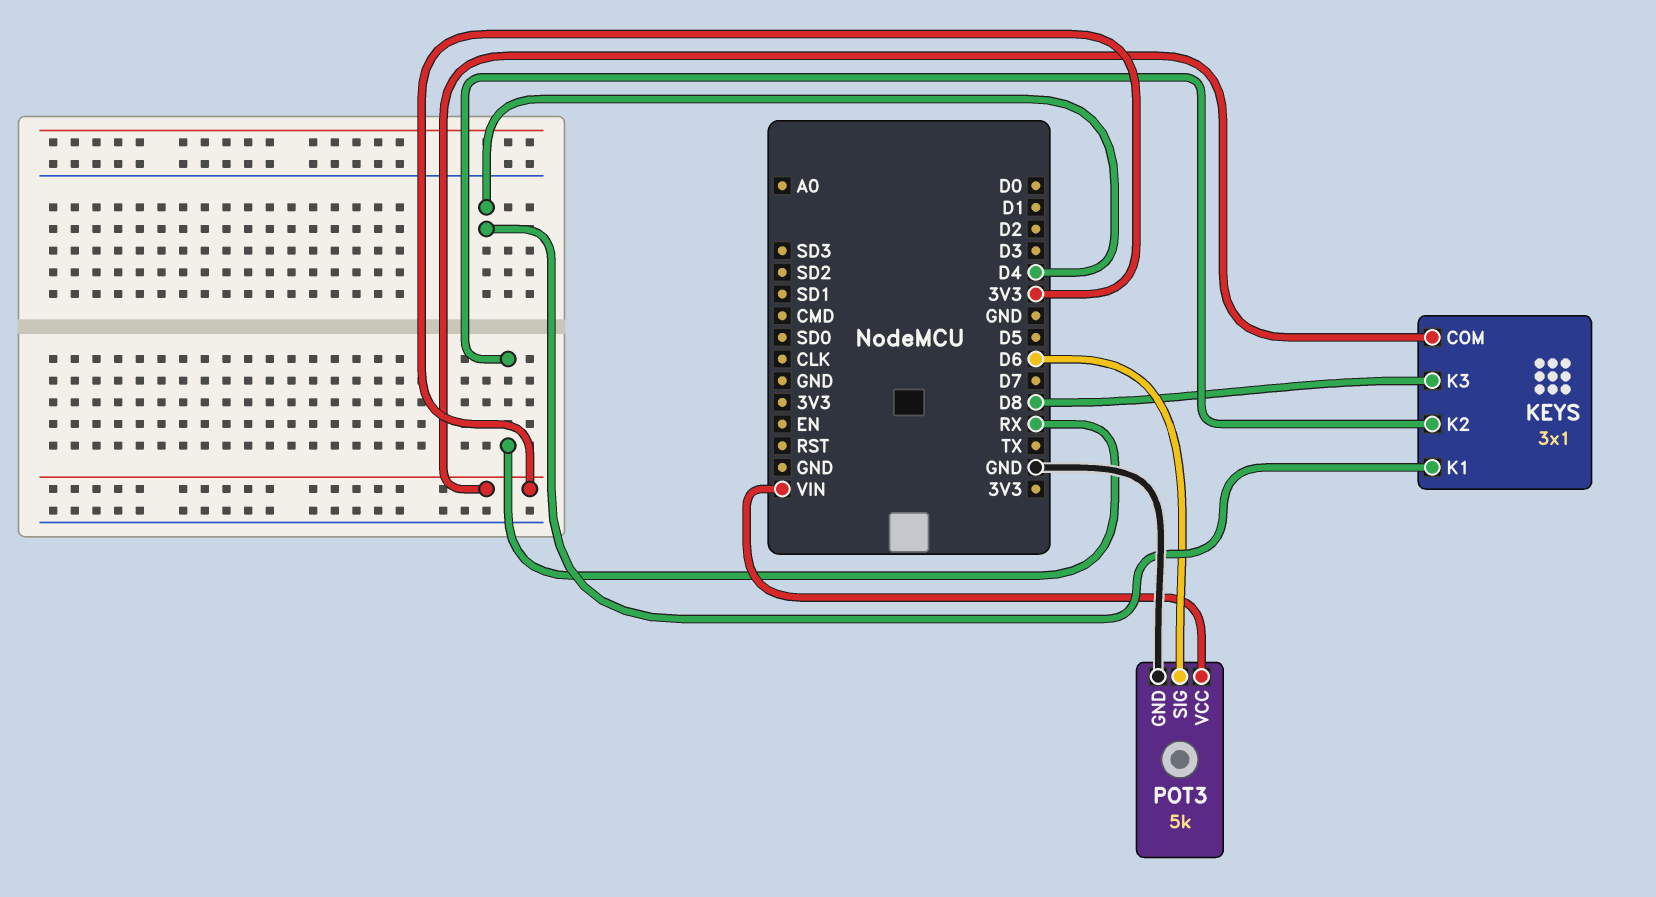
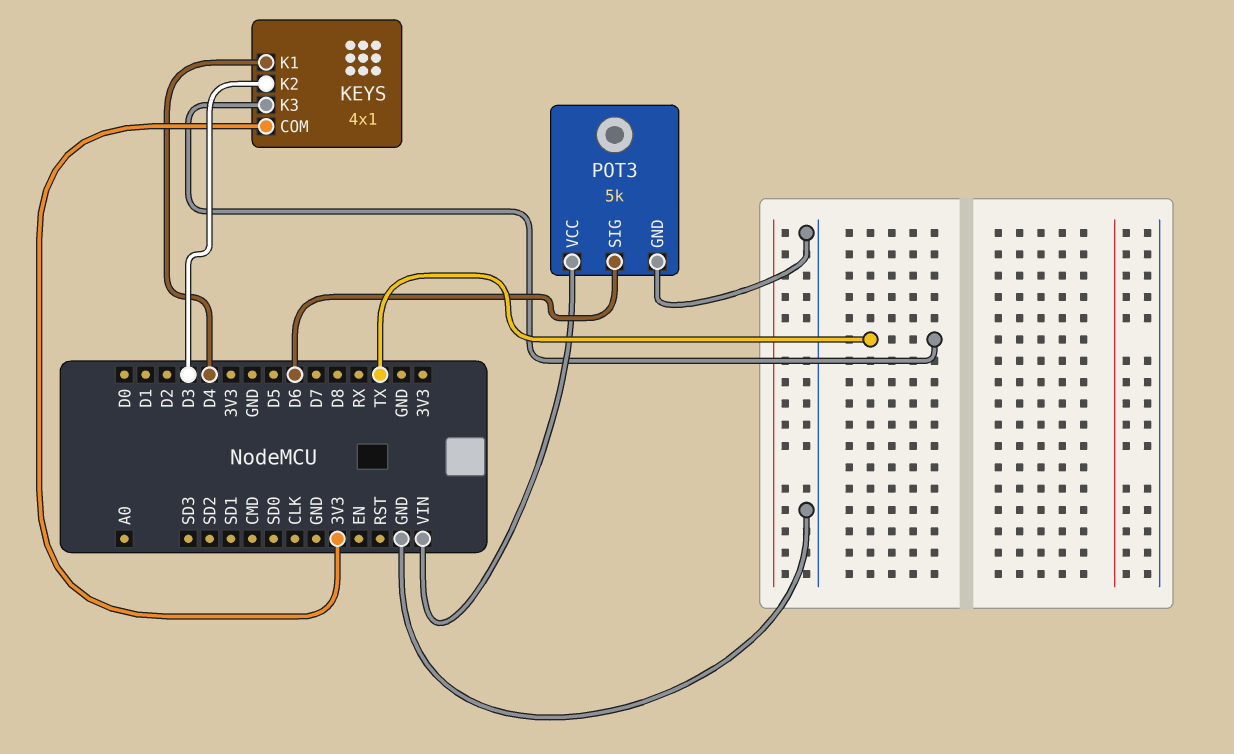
KEYS: 3x1 -> 4x1
KEYS pin K2: RX -> D3
KEYS pin K3: D8 -> TX

